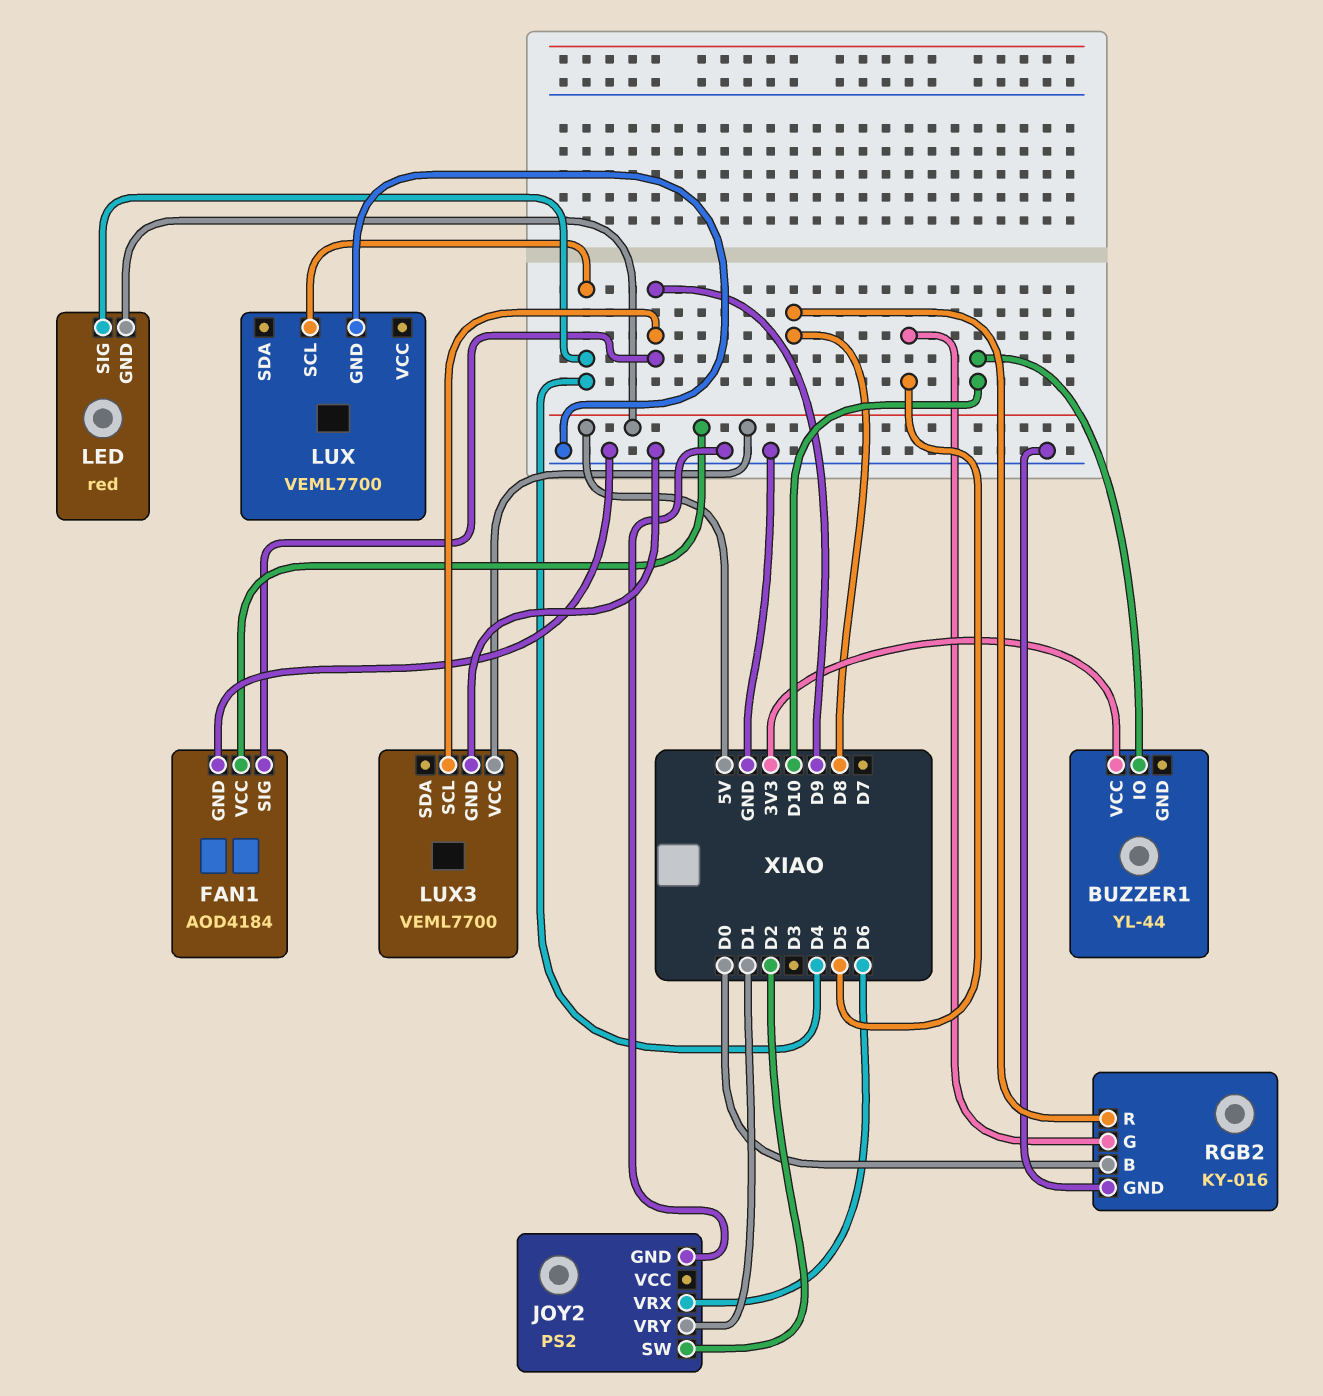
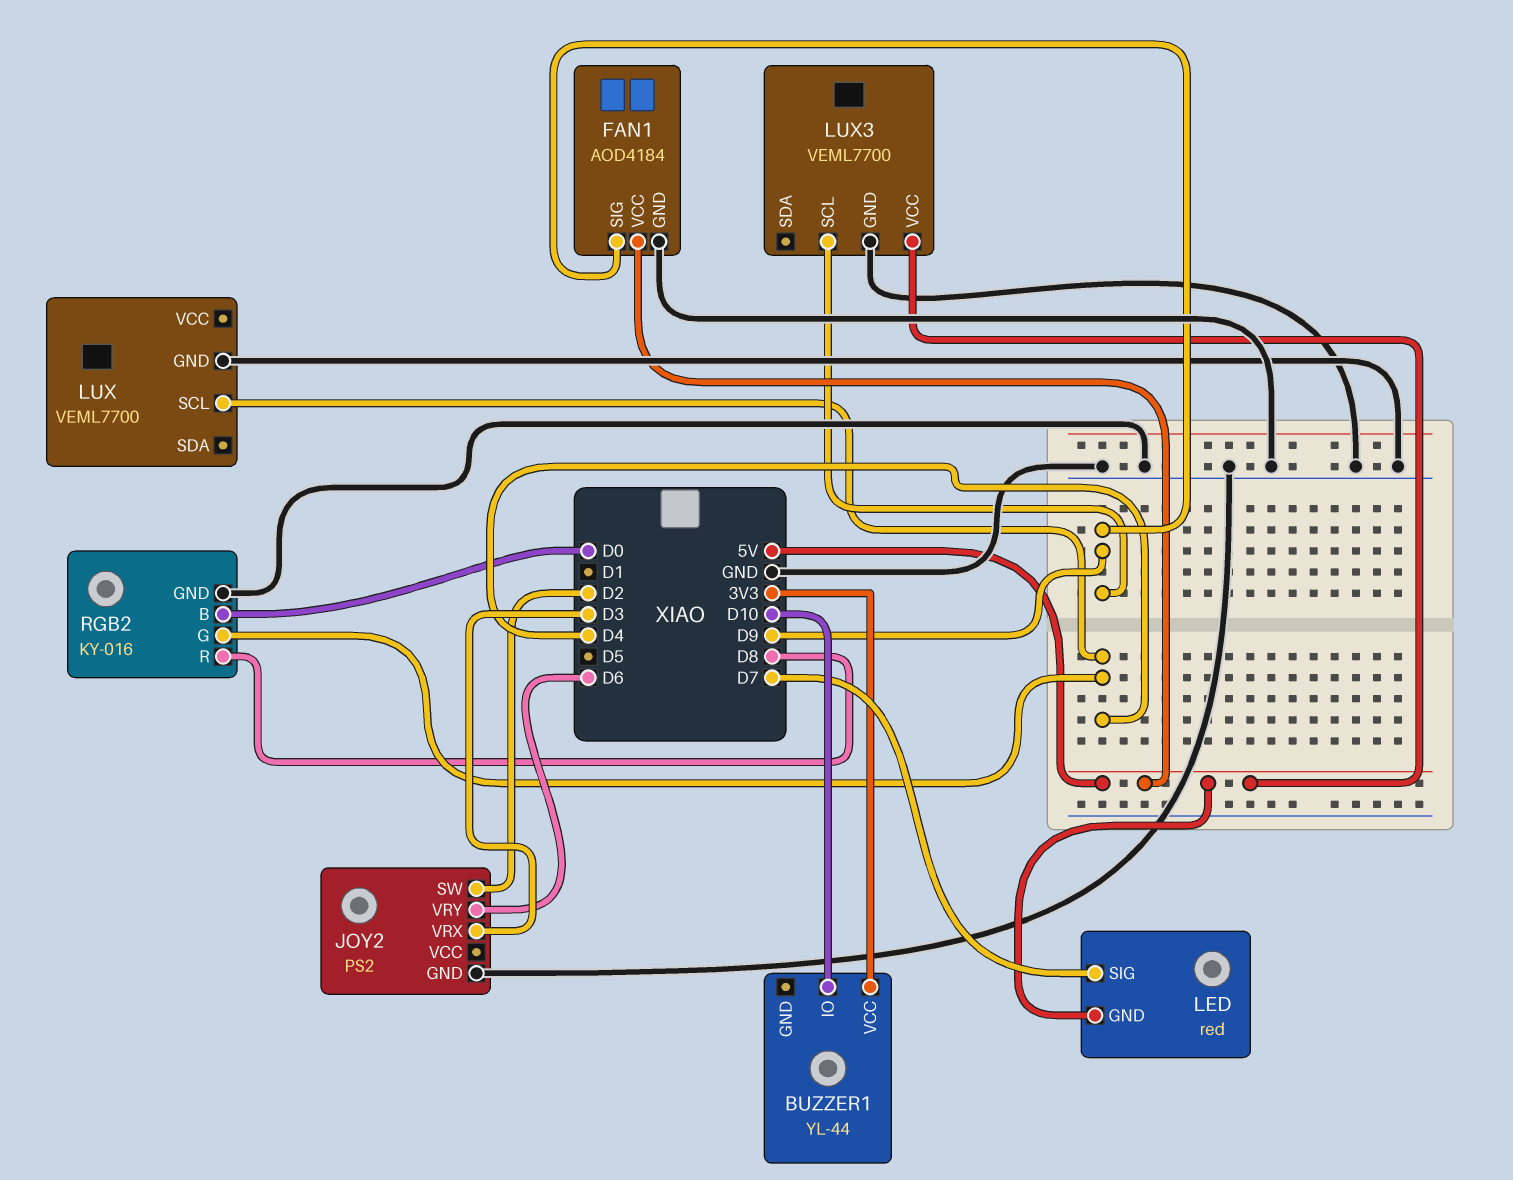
JOY2 pin VRX: D6 -> D3
JOY2 pin VRY: D1 -> D6
LED pin SIG: D4 -> D7
RGB2 pin G: D5 -> D4

